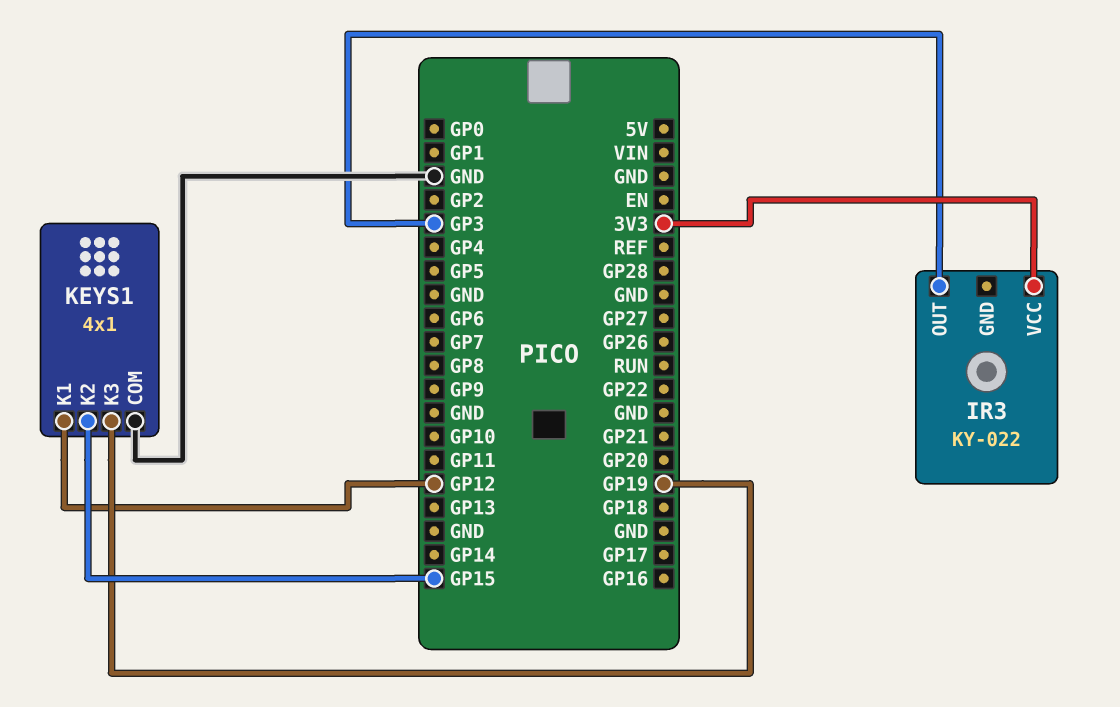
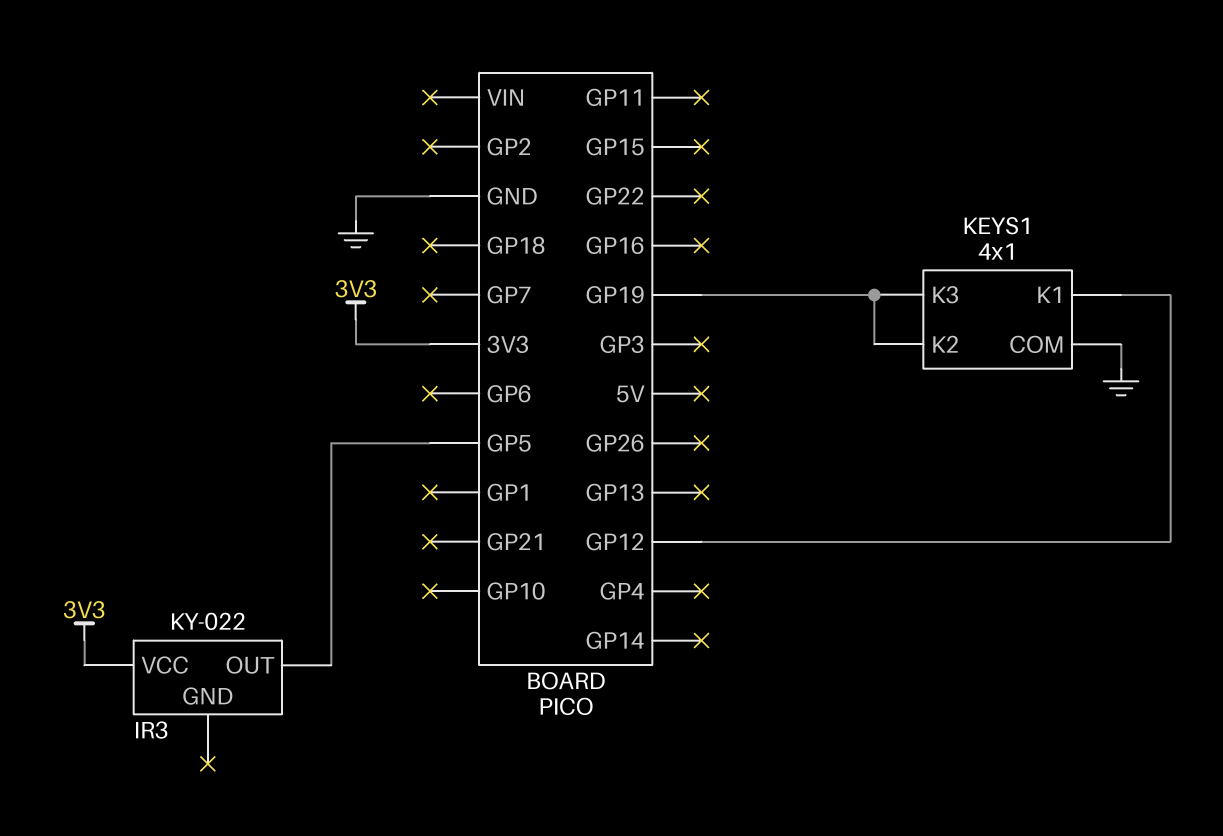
IR3 pin OUT: GP3 -> GP5
KEYS1 pin K2: GP15 -> GP19

